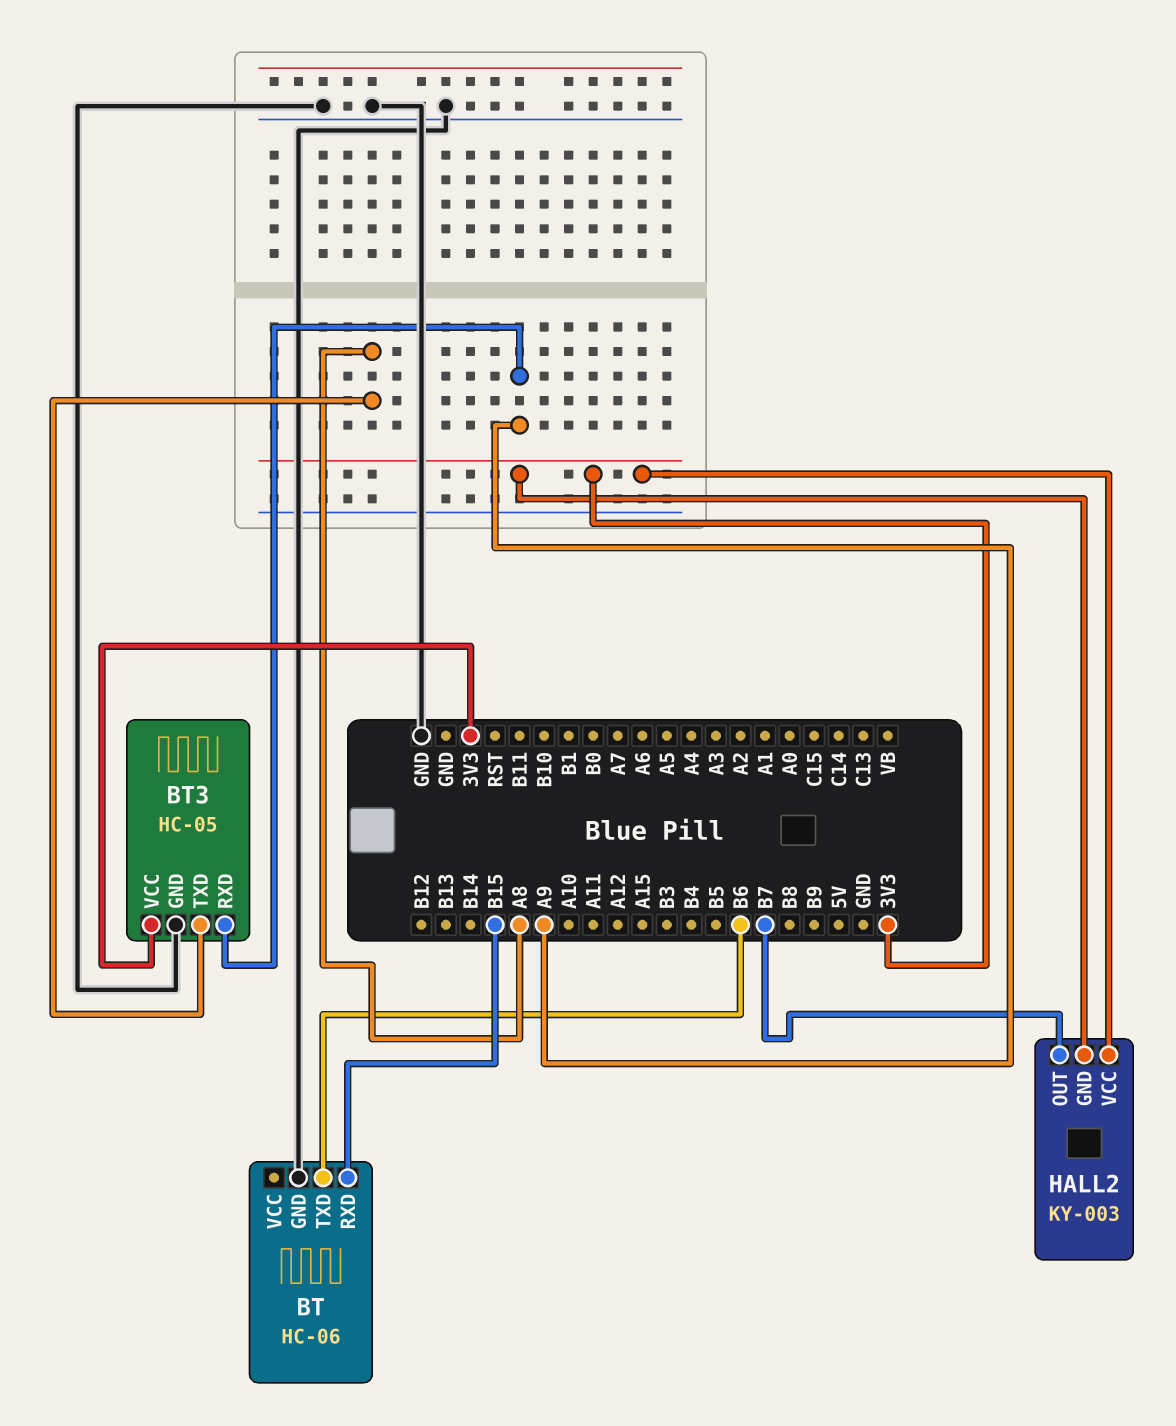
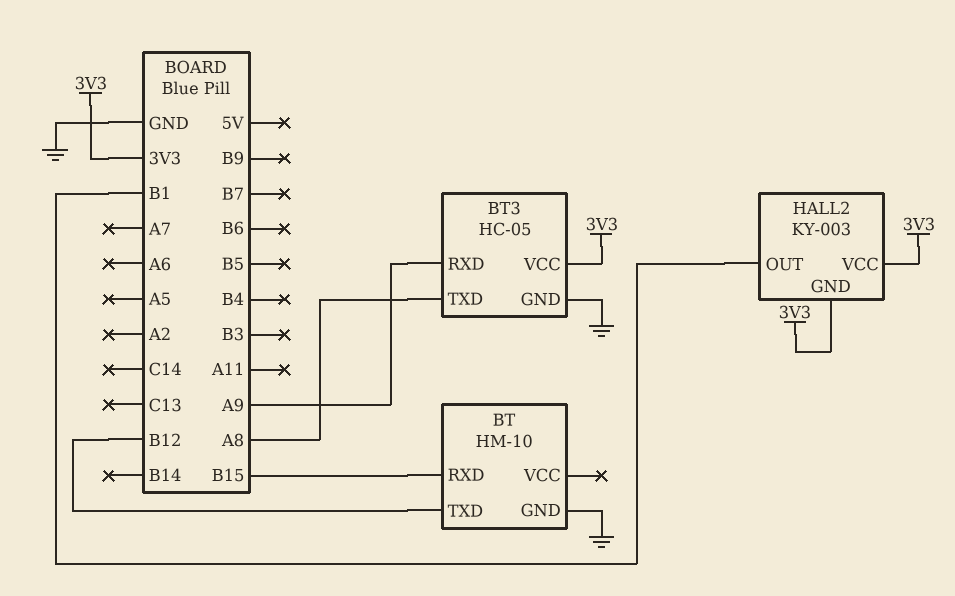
BT: HC-06 -> HM-10
BT pin TXD: B6 -> B12
HALL2 pin OUT: B7 -> B1

